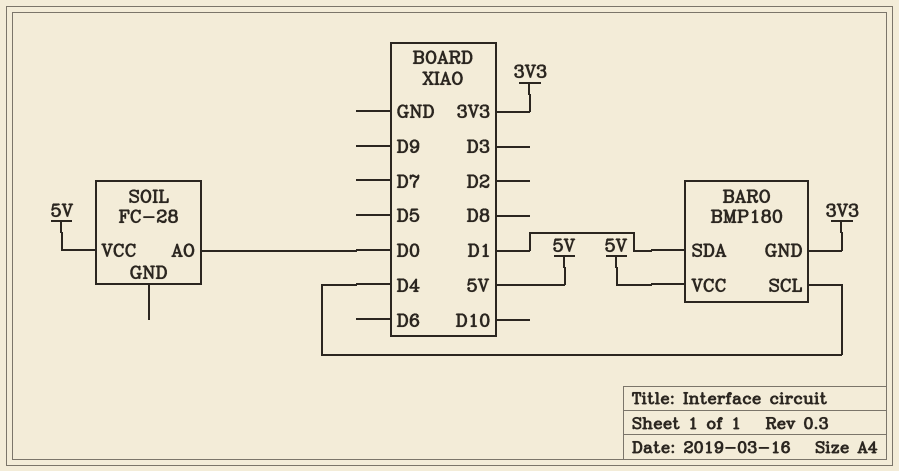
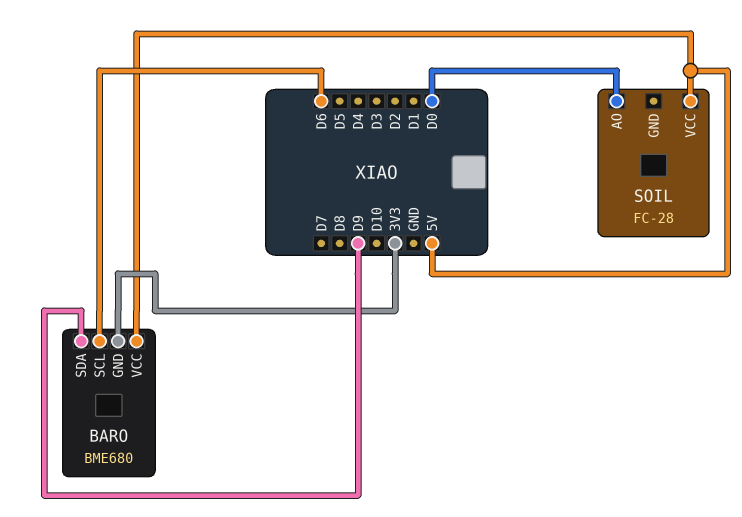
BARO: BMP180 -> BME680
BARO pin SCL: D4 -> D6
BARO pin SDA: D1 -> D9

